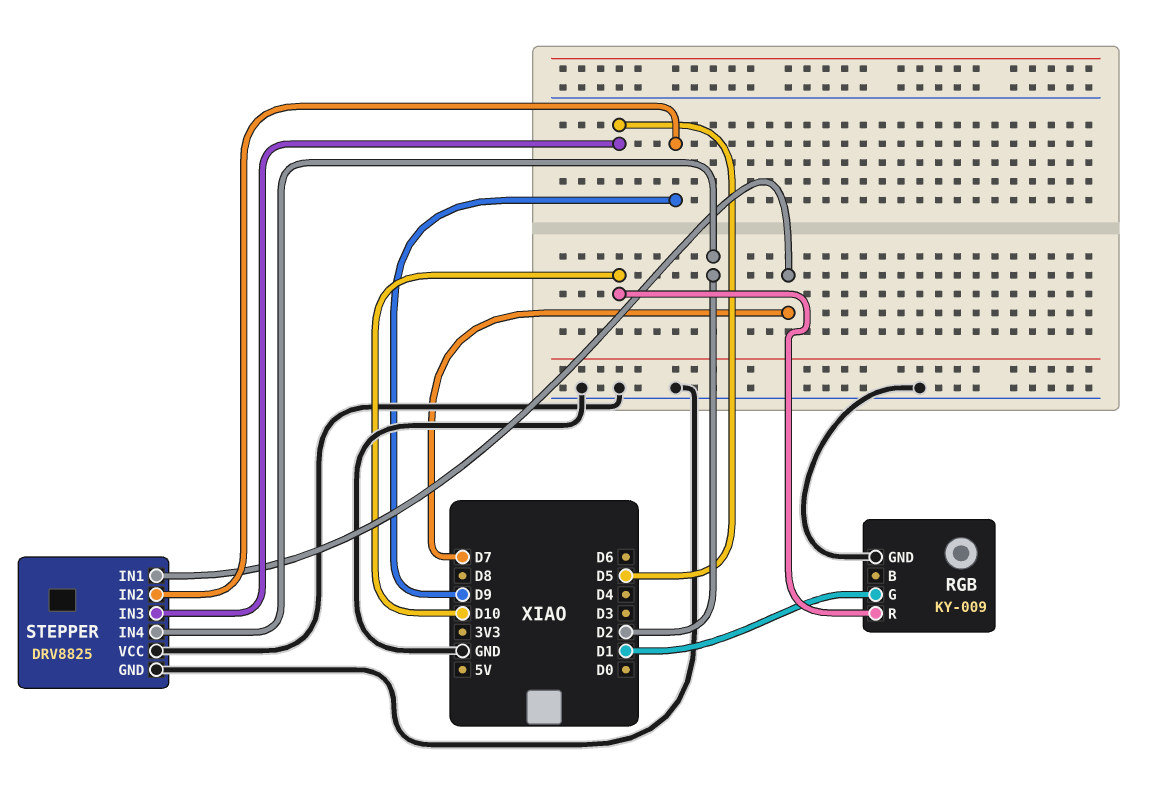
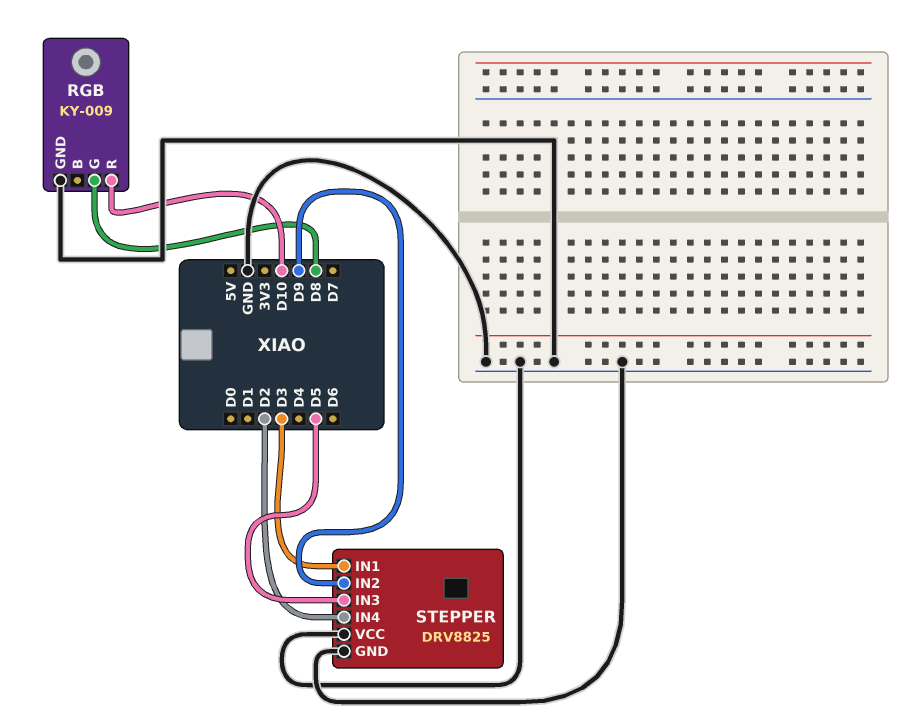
RGB pin G: D1 -> D8
STEPPER pin IN1: D7 -> D3

